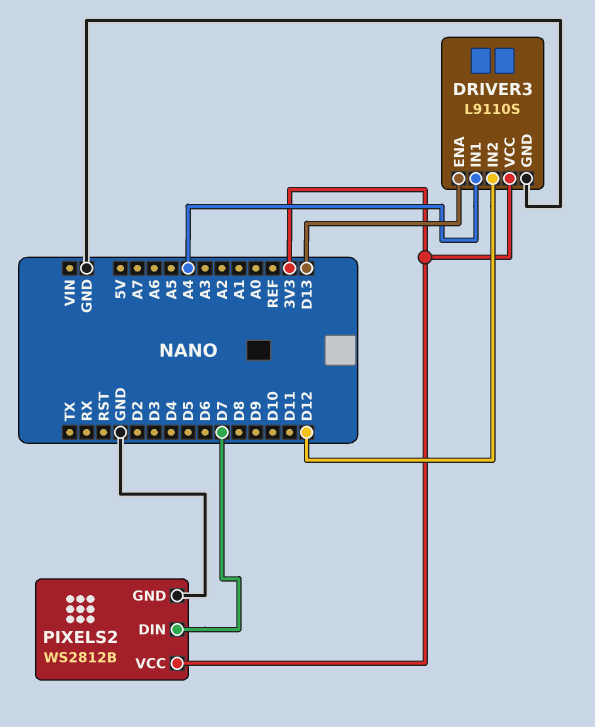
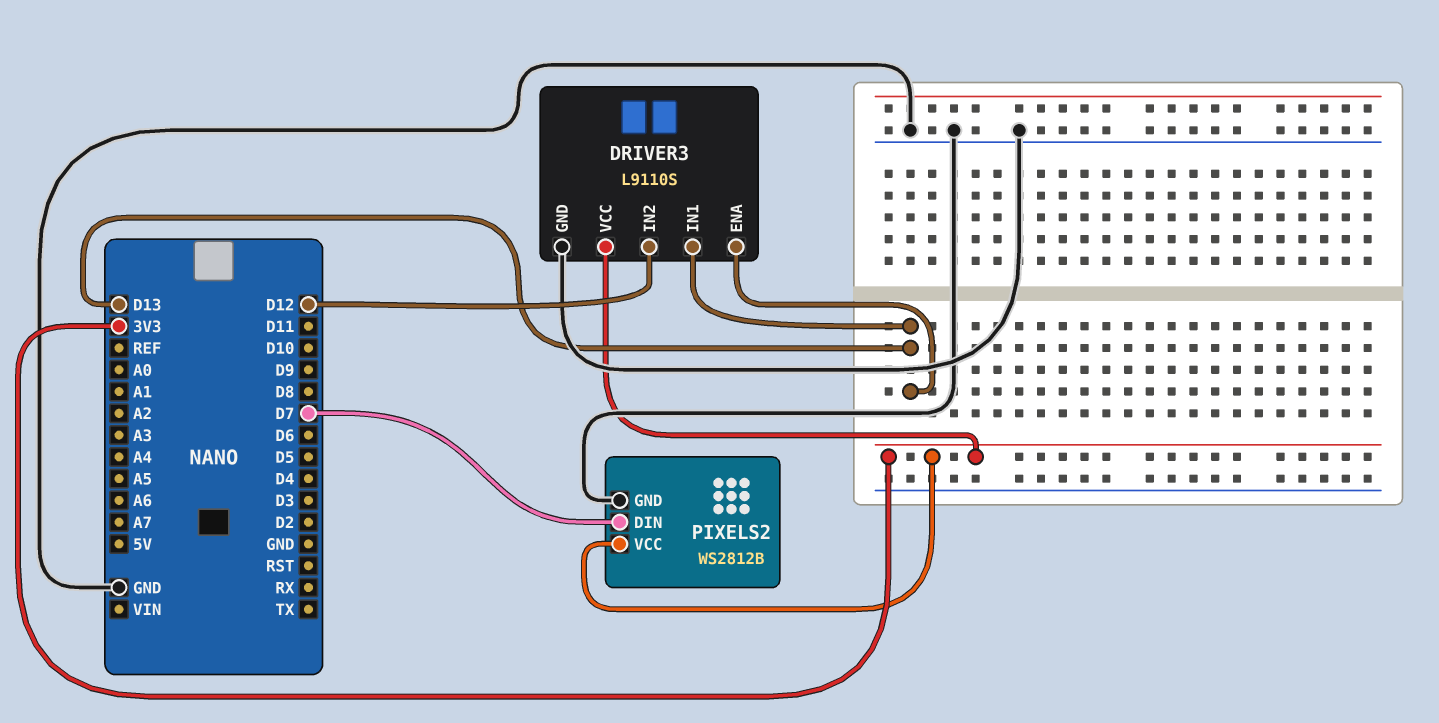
DRIVER3 pin IN1: A4 -> D13

